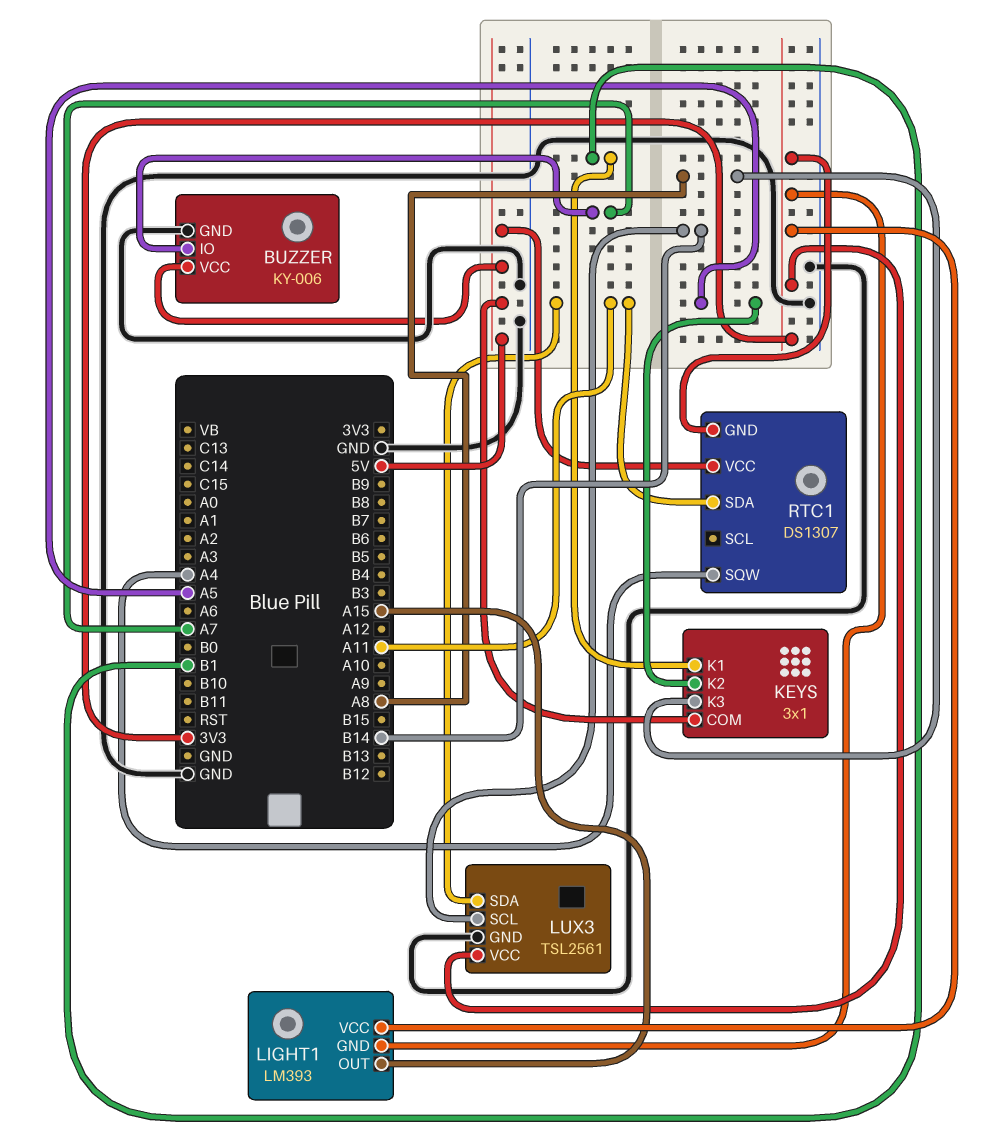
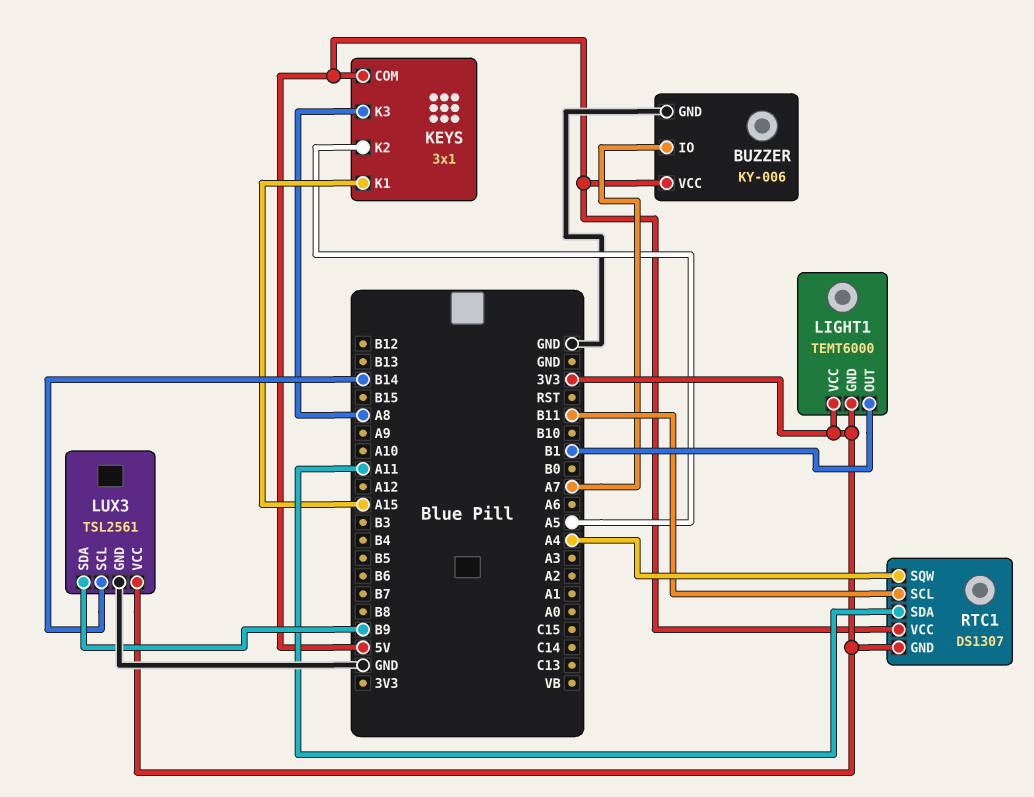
KEYS pin K1: B1 -> A15
LIGHT1: LM393 -> TEMT6000
LIGHT1 pin OUT: A15 -> B1
LUX3 pin SDA: A11 -> B9
RTC1 pin SCL: none -> B11

